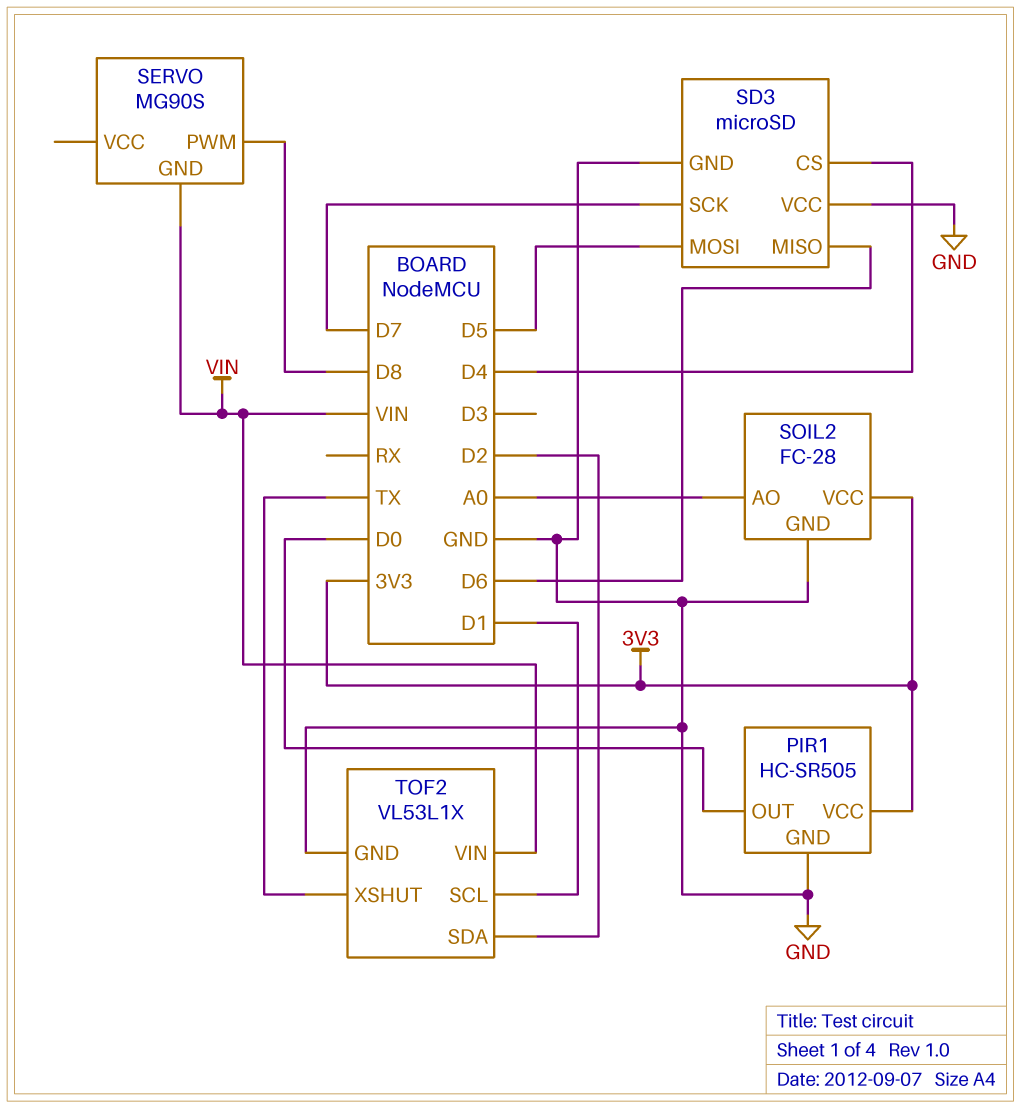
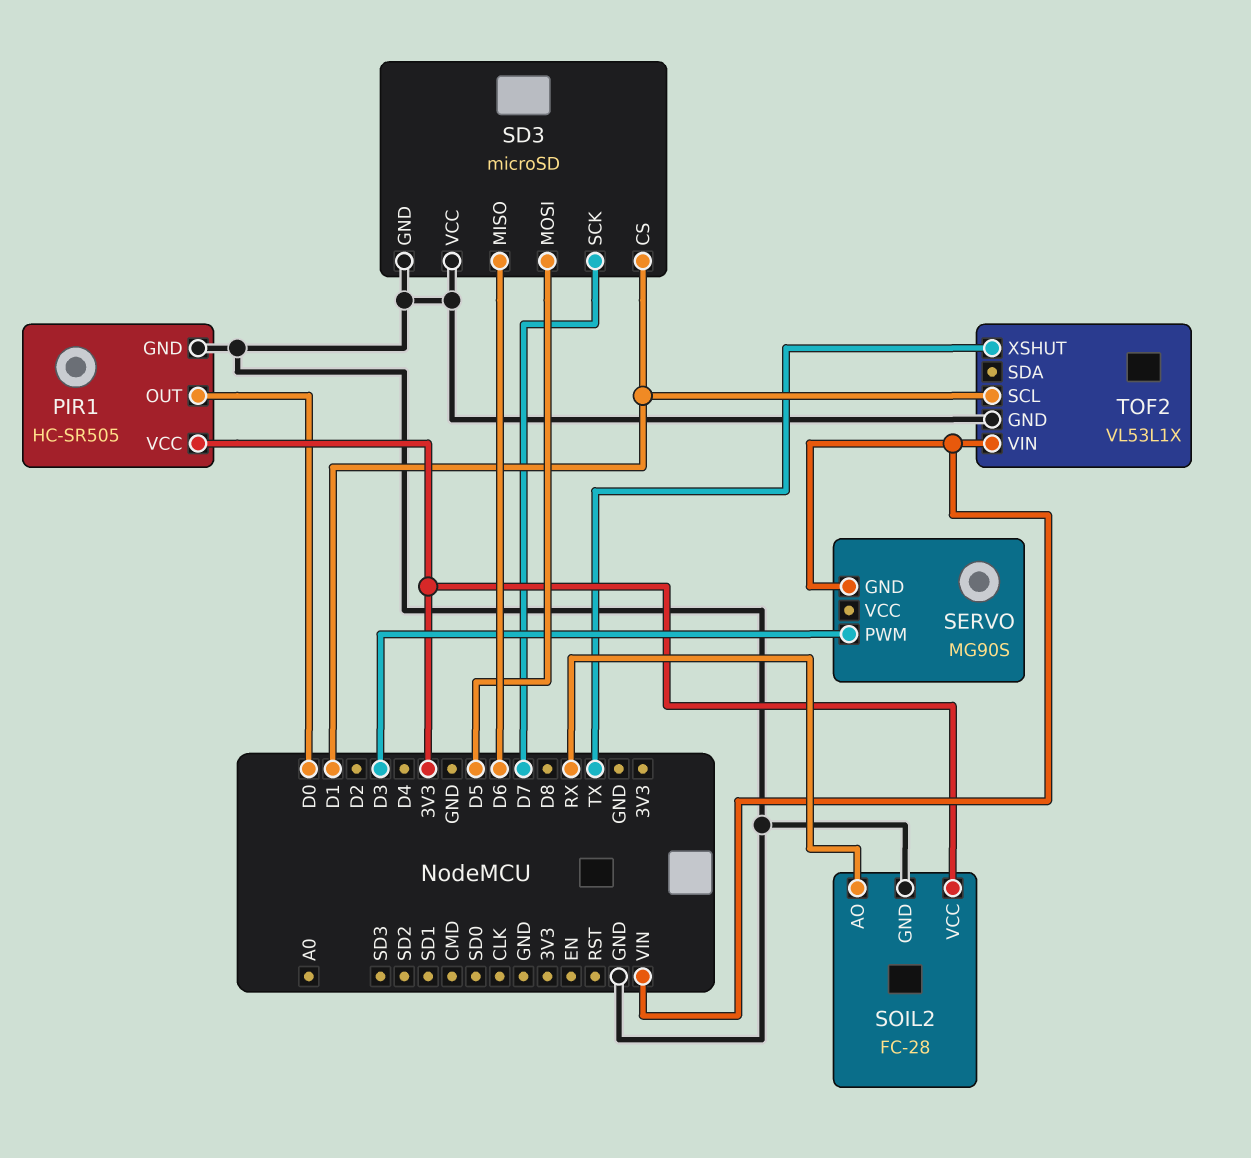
SD3 pin CS: D4 -> D1
SERVO pin PWM: D8 -> D3
SOIL2 pin AO: A0 -> RX
TOF2 pin SDA: D2 -> none

